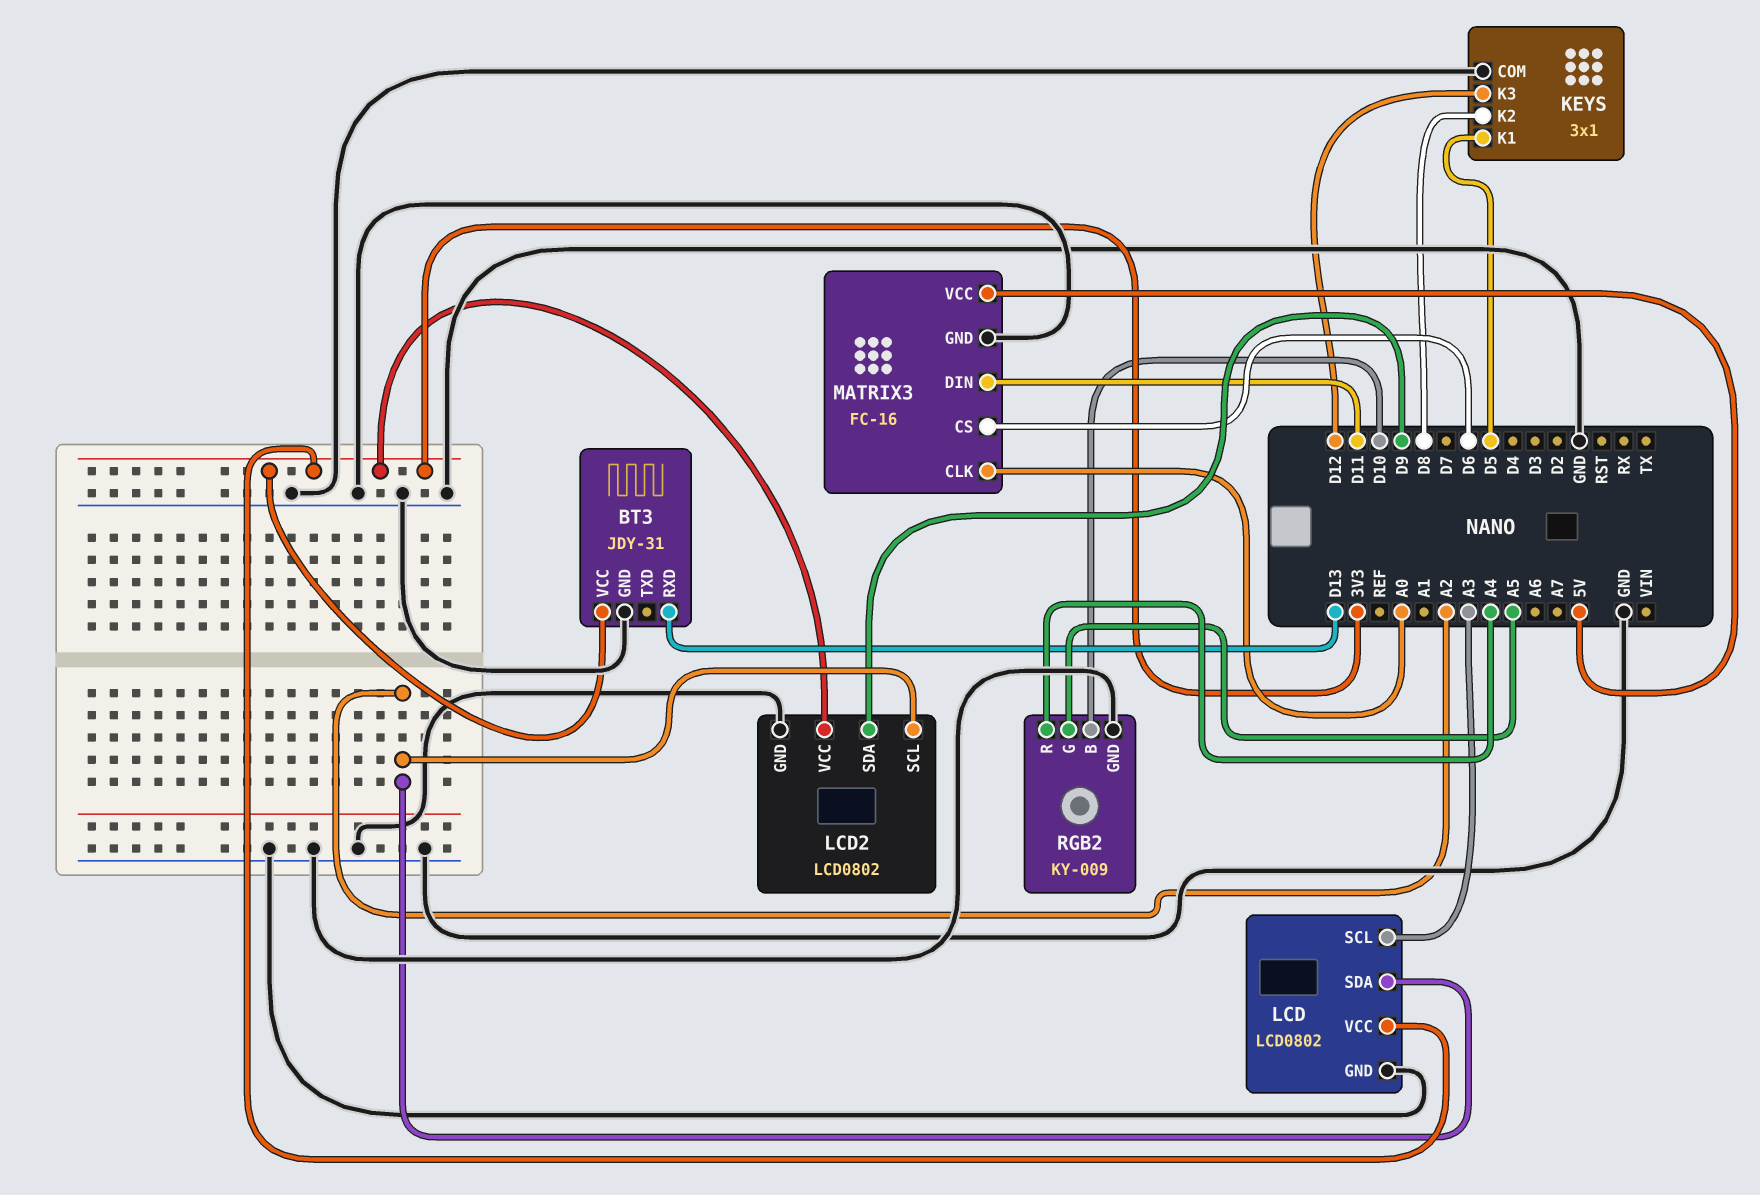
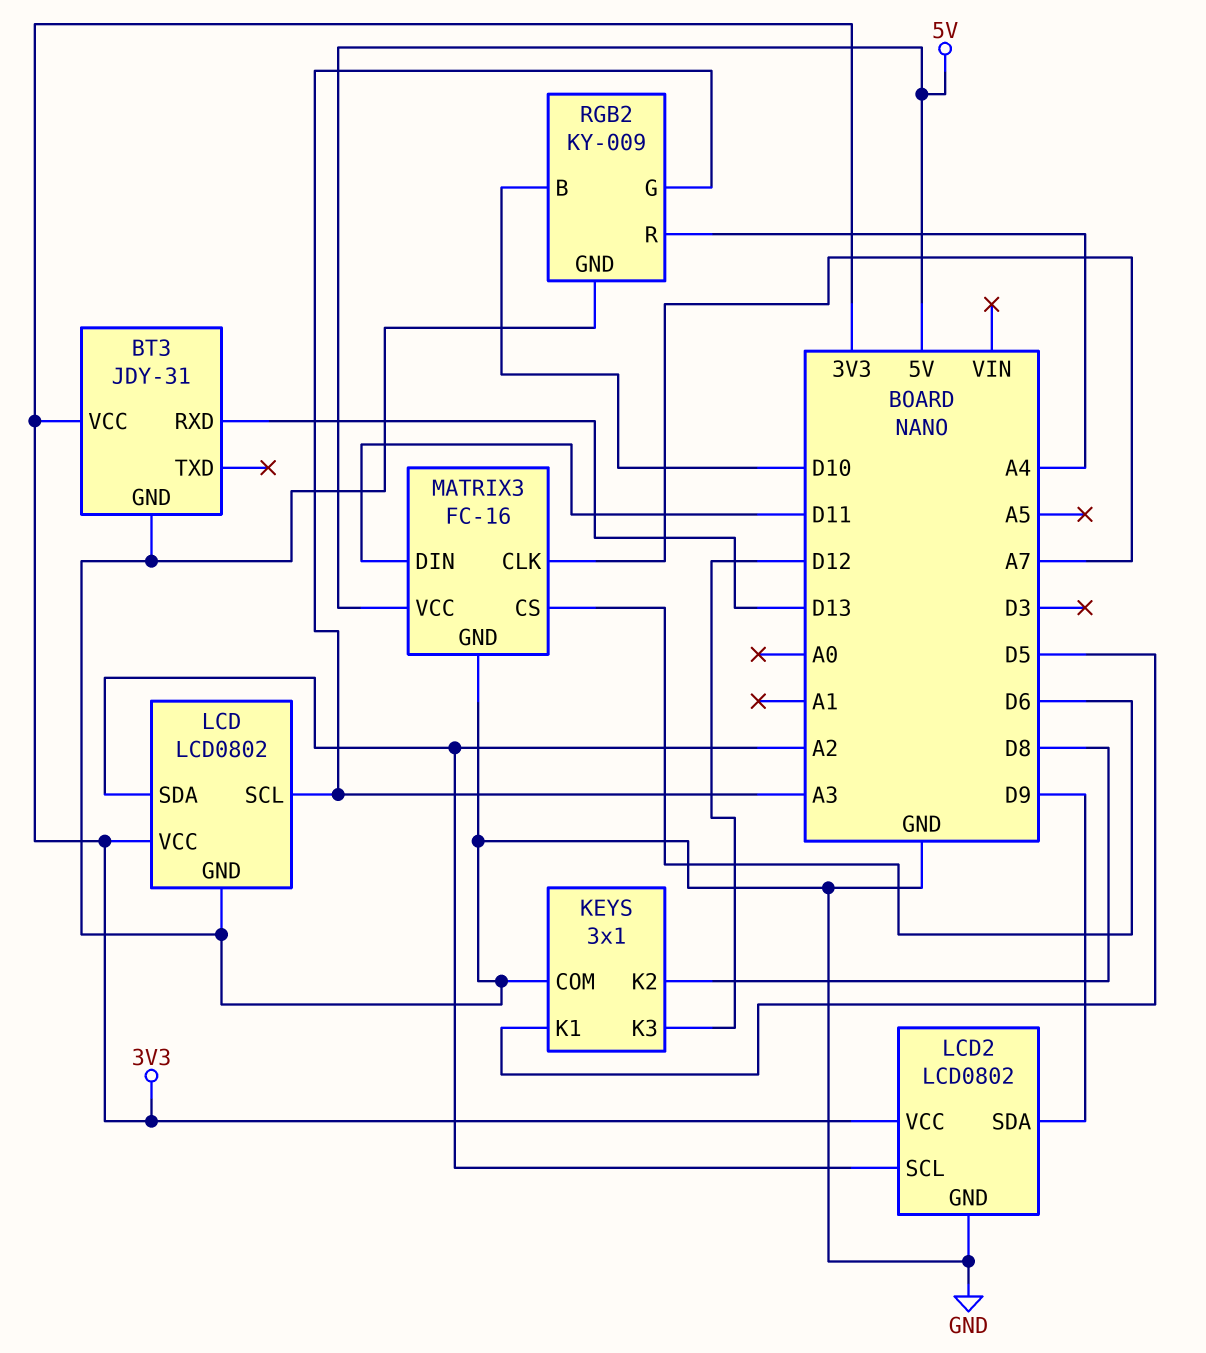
MATRIX3 pin CLK: A0 -> A7
RGB2 pin G: A5 -> A3

